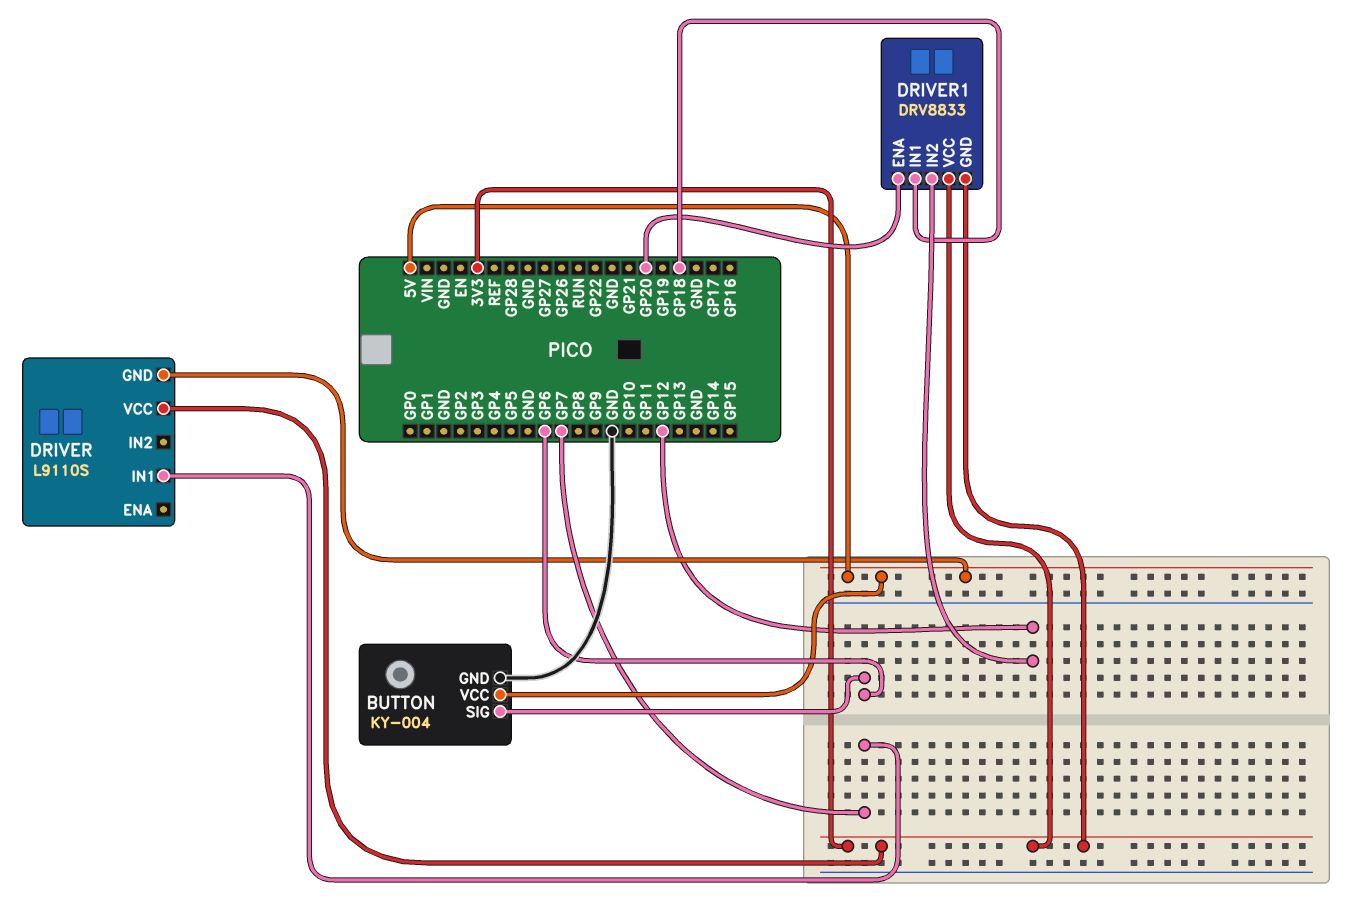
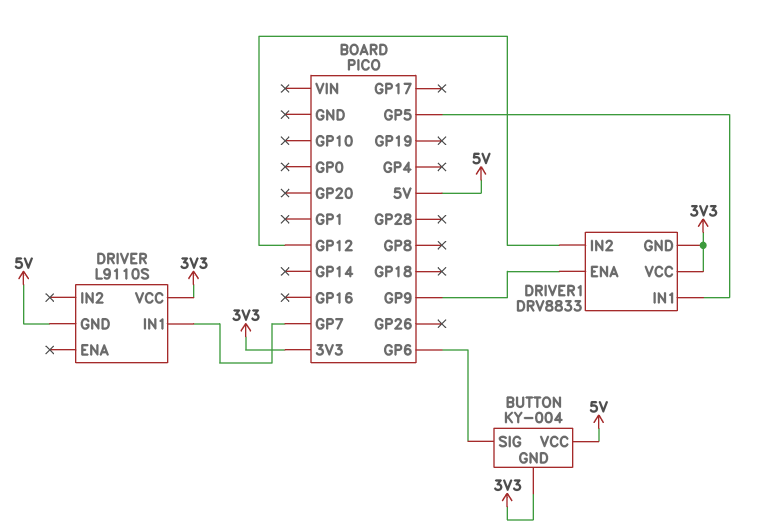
BUTTON pin GND: GND -> 3V3
DRIVER1 pin ENA: GP20 -> GP9
DRIVER1 pin IN1: GP18 -> GP5

